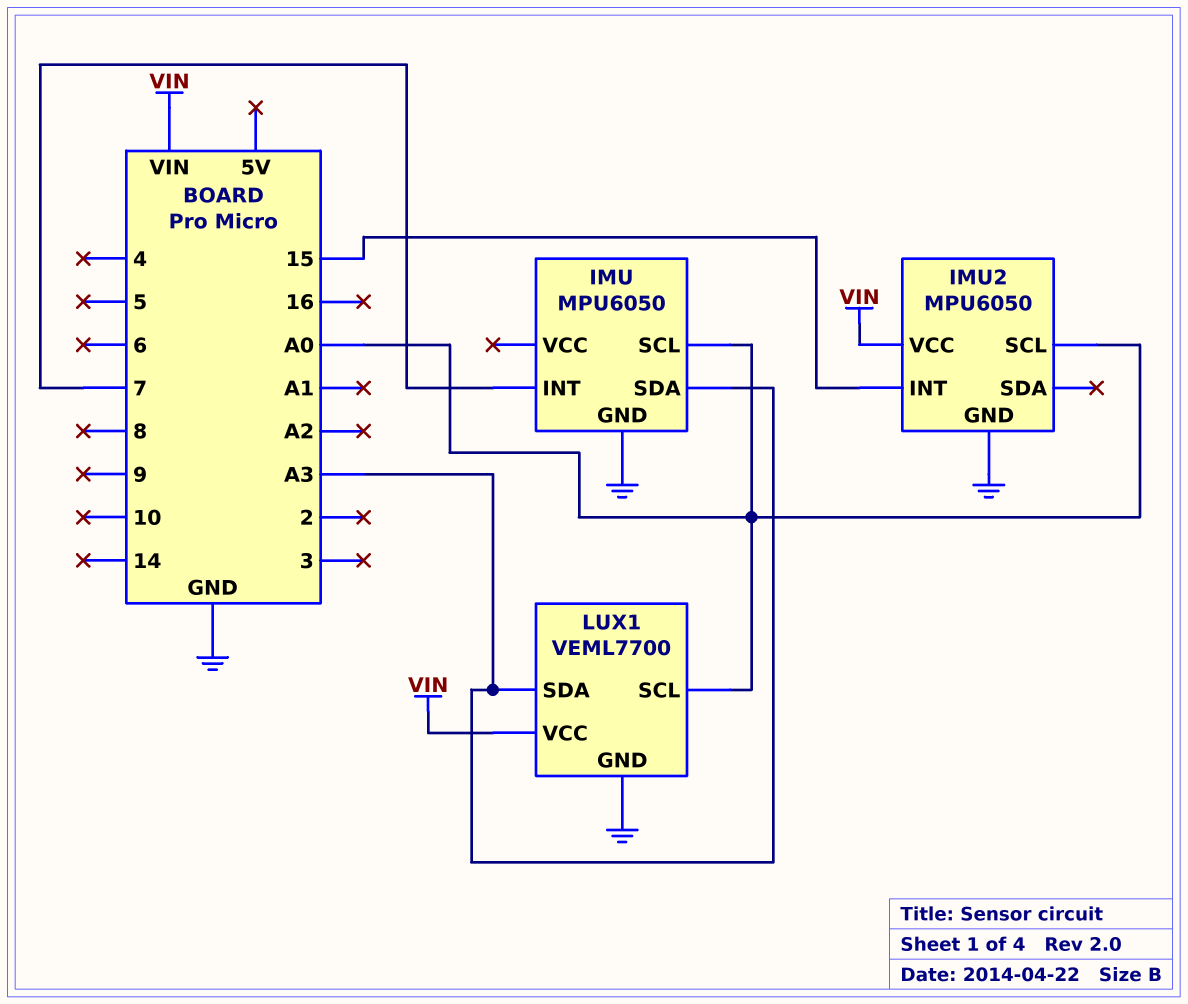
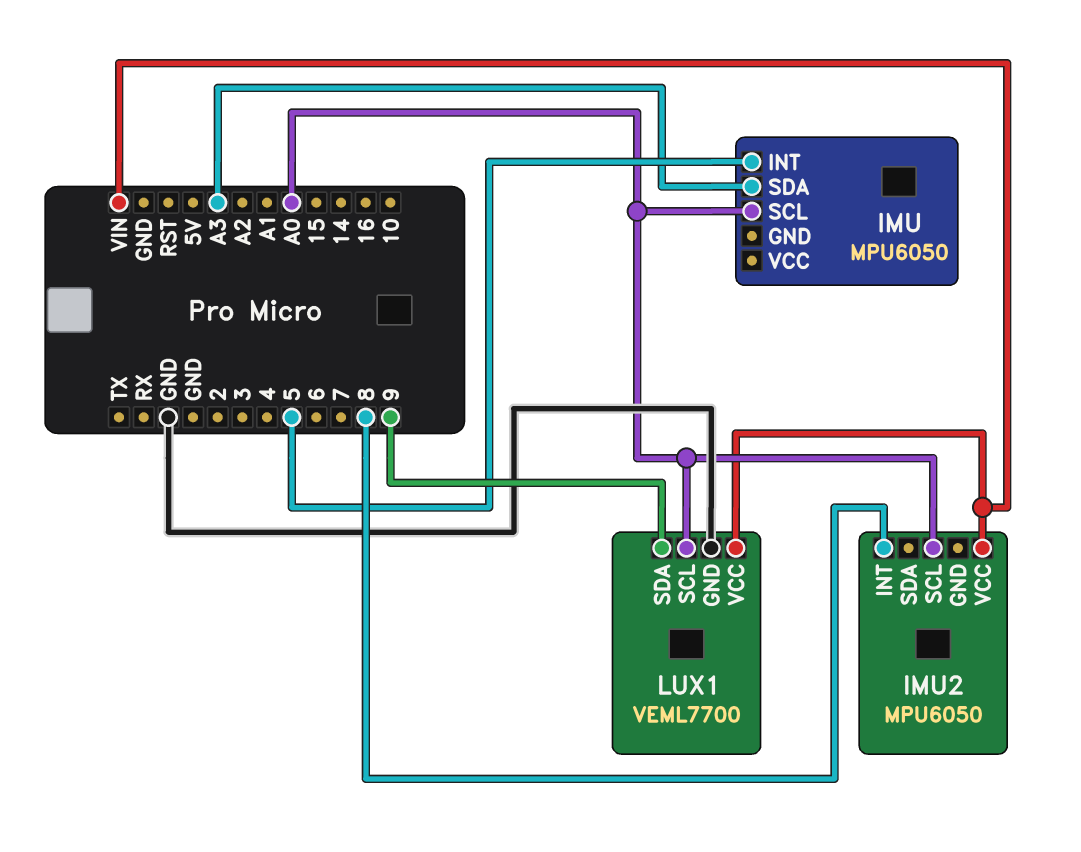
IMU pin GND: GND -> none
IMU pin INT: 7 -> 5
IMU2 pin GND: GND -> none
IMU2 pin INT: 15 -> 8
LUX1 pin SDA: A3 -> 9

